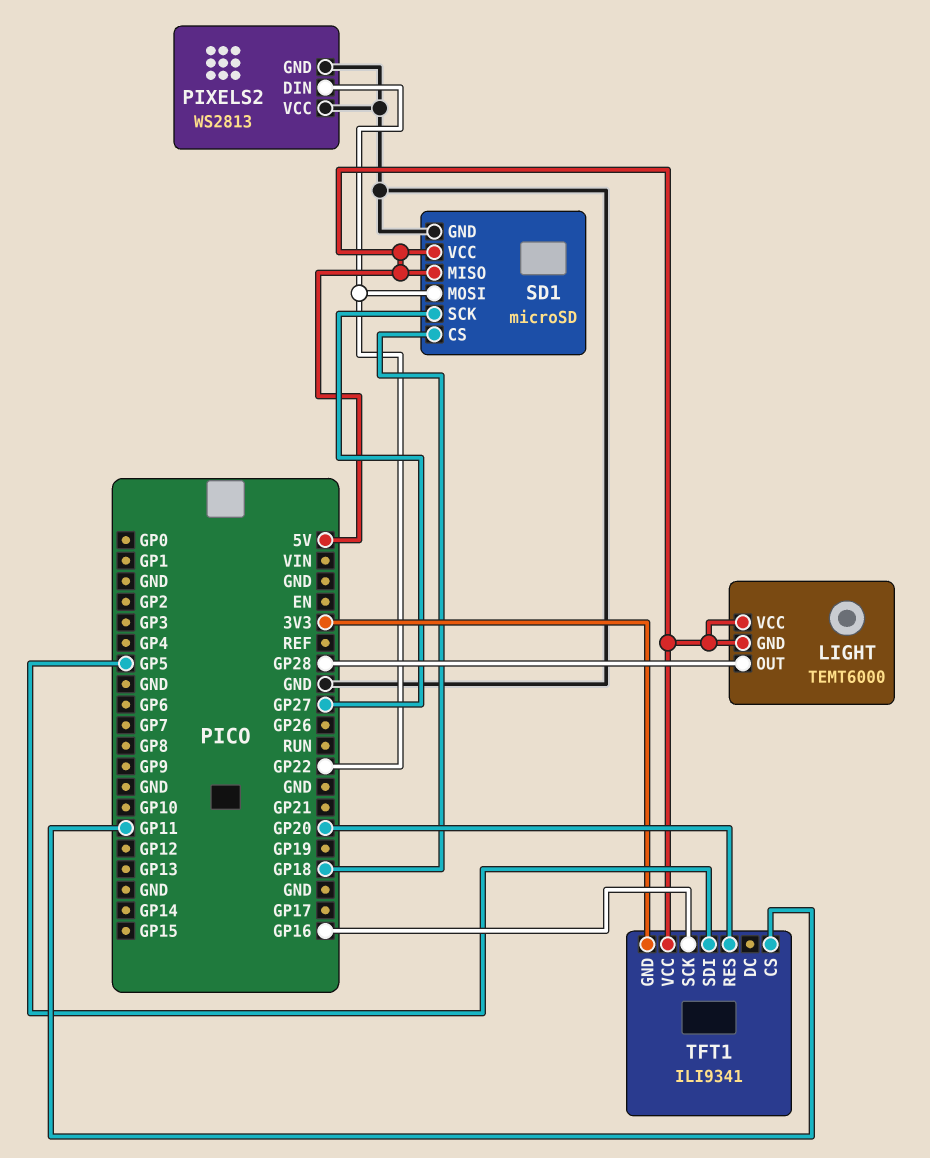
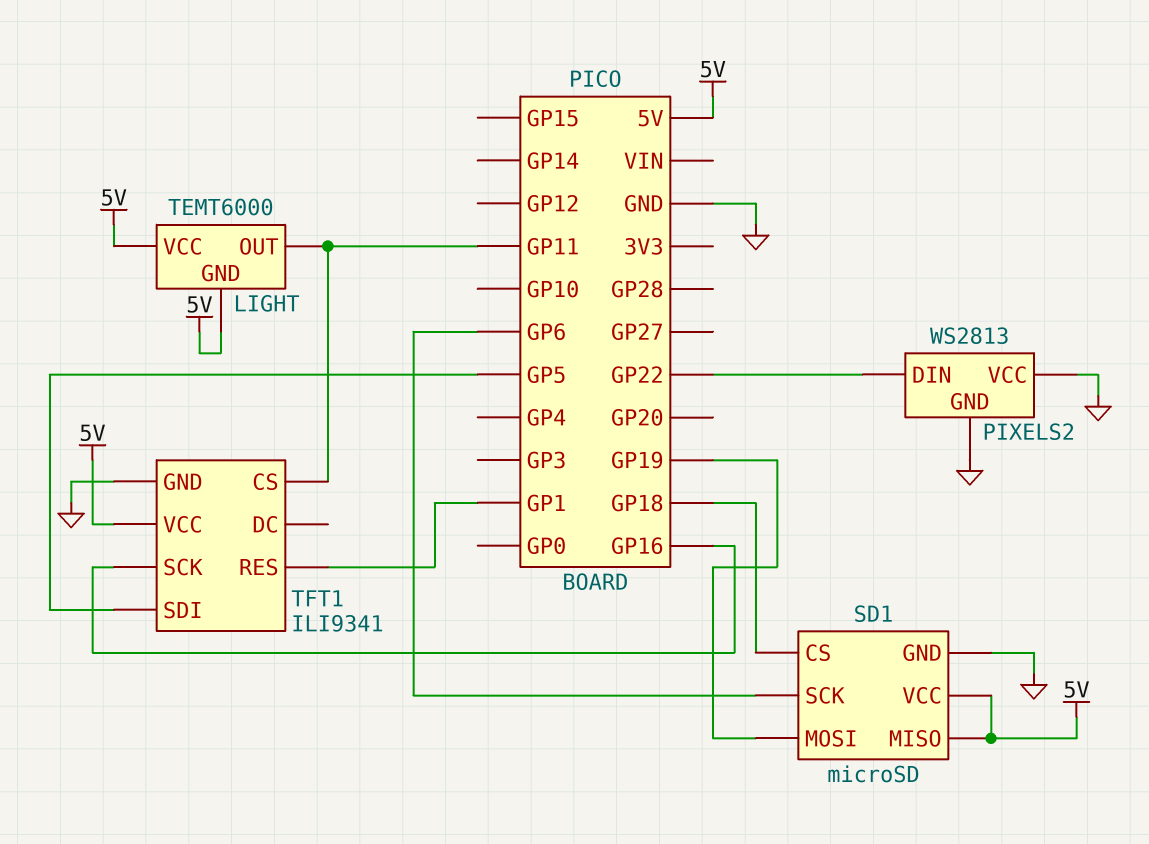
LIGHT pin OUT: GP28 -> GP11
SD1 pin MOSI: GP22 -> GP19
SD1 pin SCK: GP27 -> GP6
TFT1 pin GND: 3V3 -> GND
TFT1 pin RES: GP20 -> GP1

